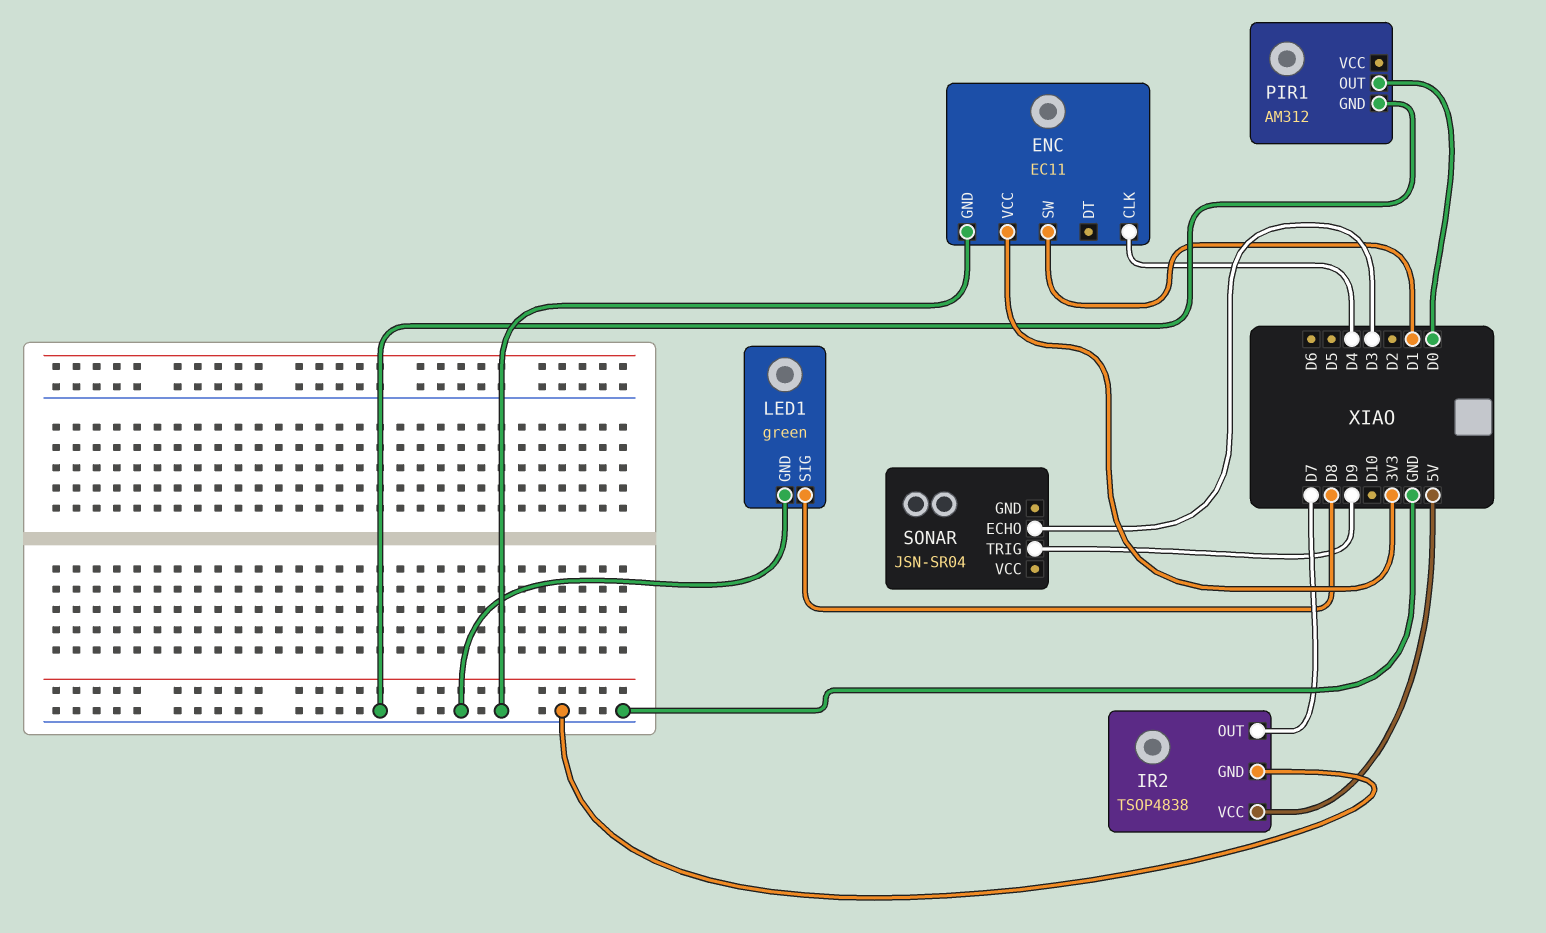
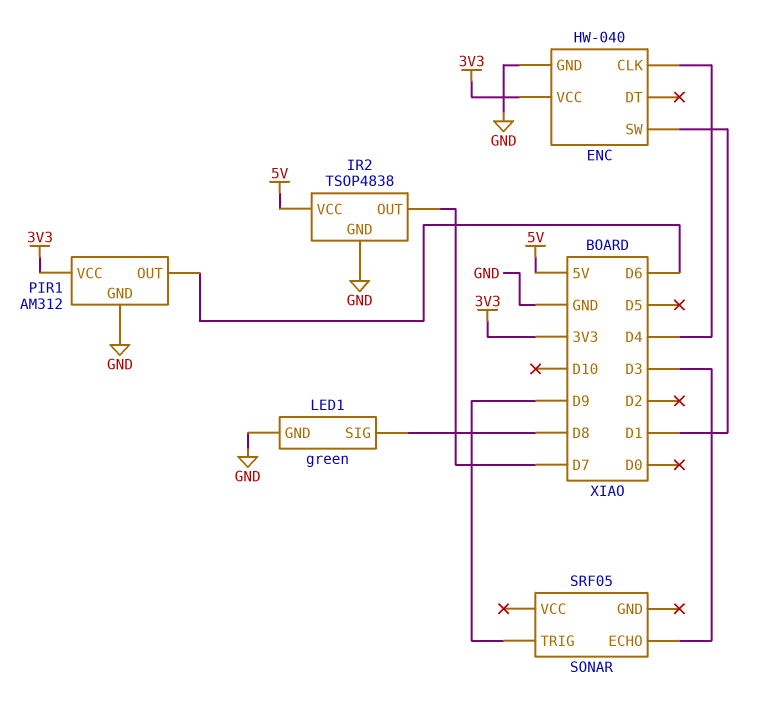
ENC: EC11 -> HW-040
PIR1 pin OUT: D0 -> D6
PIR1 pin VCC: none -> 3V3
SONAR: JSN-SR04 -> SRF05

